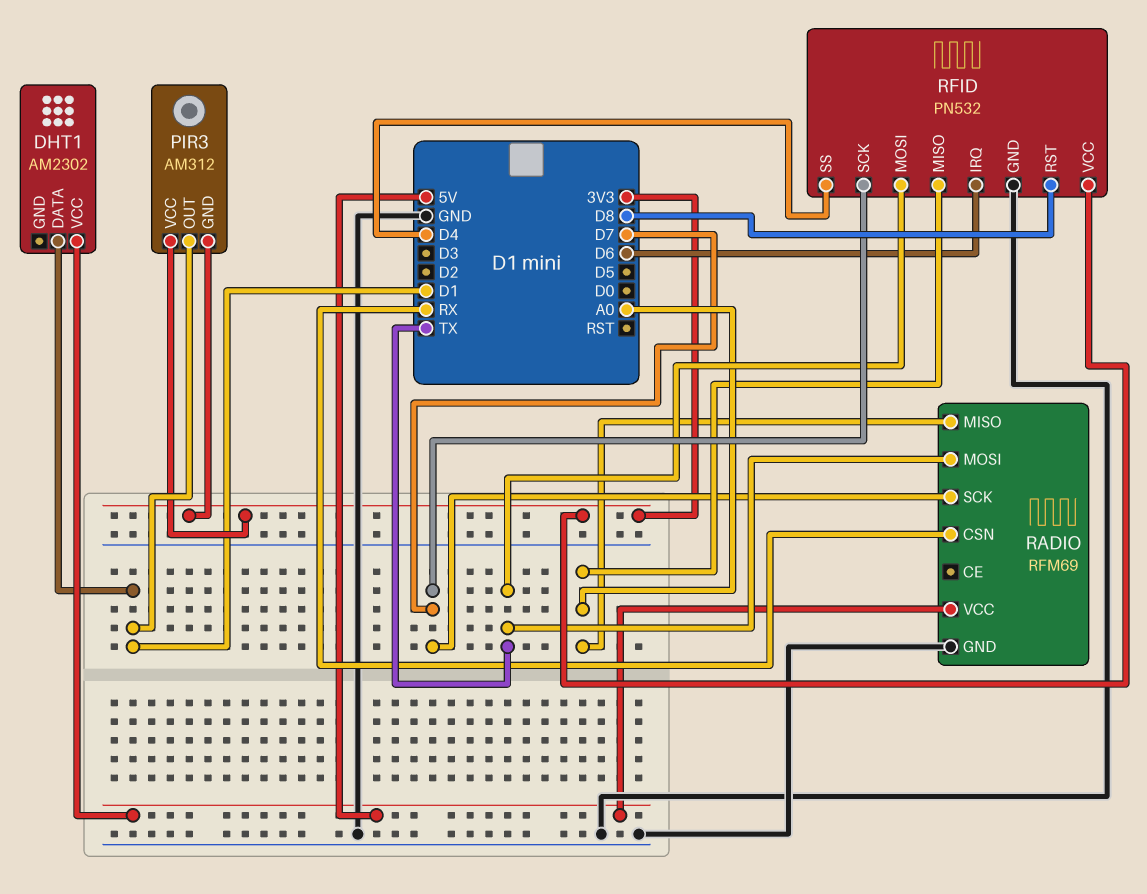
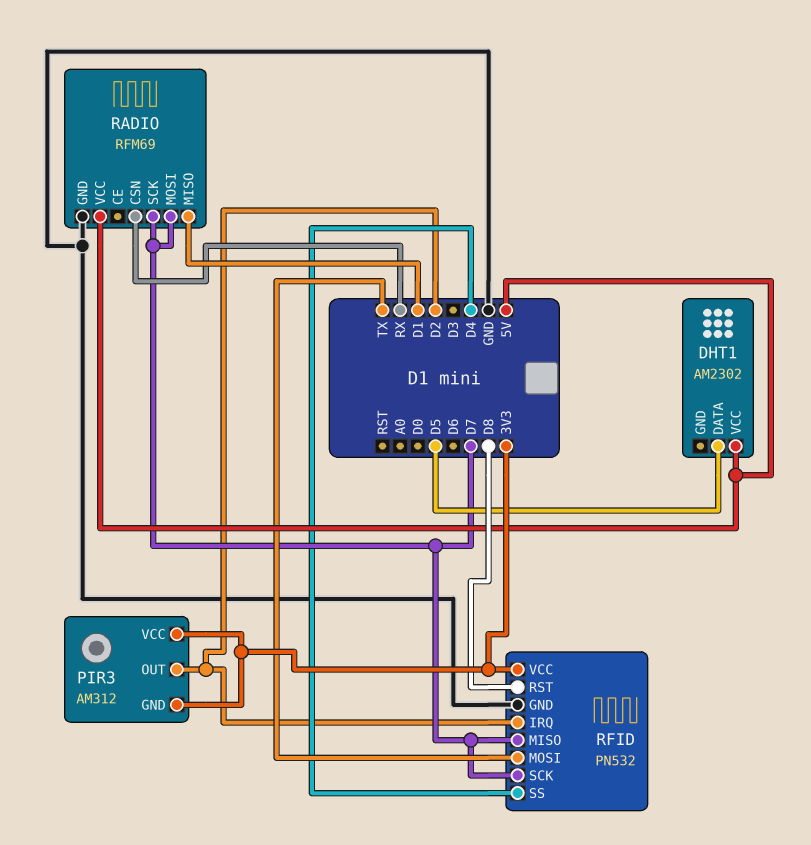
DHT1 pin DATA: D1 -> D5
PIR3 pin OUT: D1 -> D2
RADIO pin MISO: A0 -> D1
RADIO pin MOSI: TX -> D7
RFID pin IRQ: D6 -> D2
RFID pin MISO: A0 -> D7

